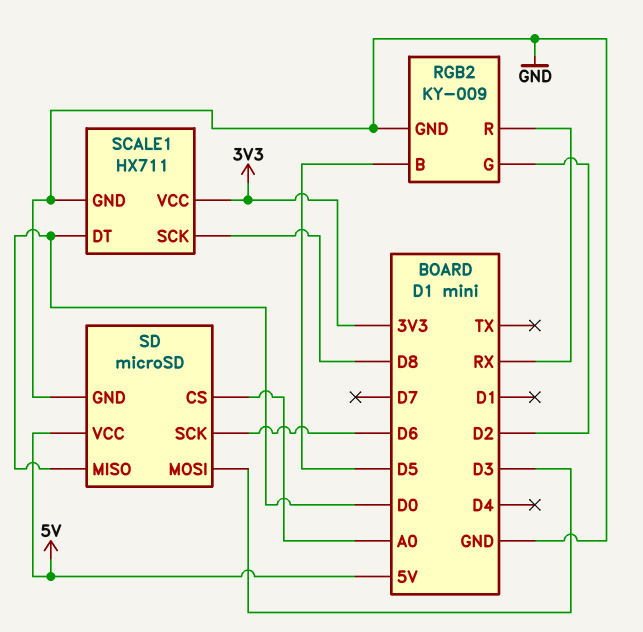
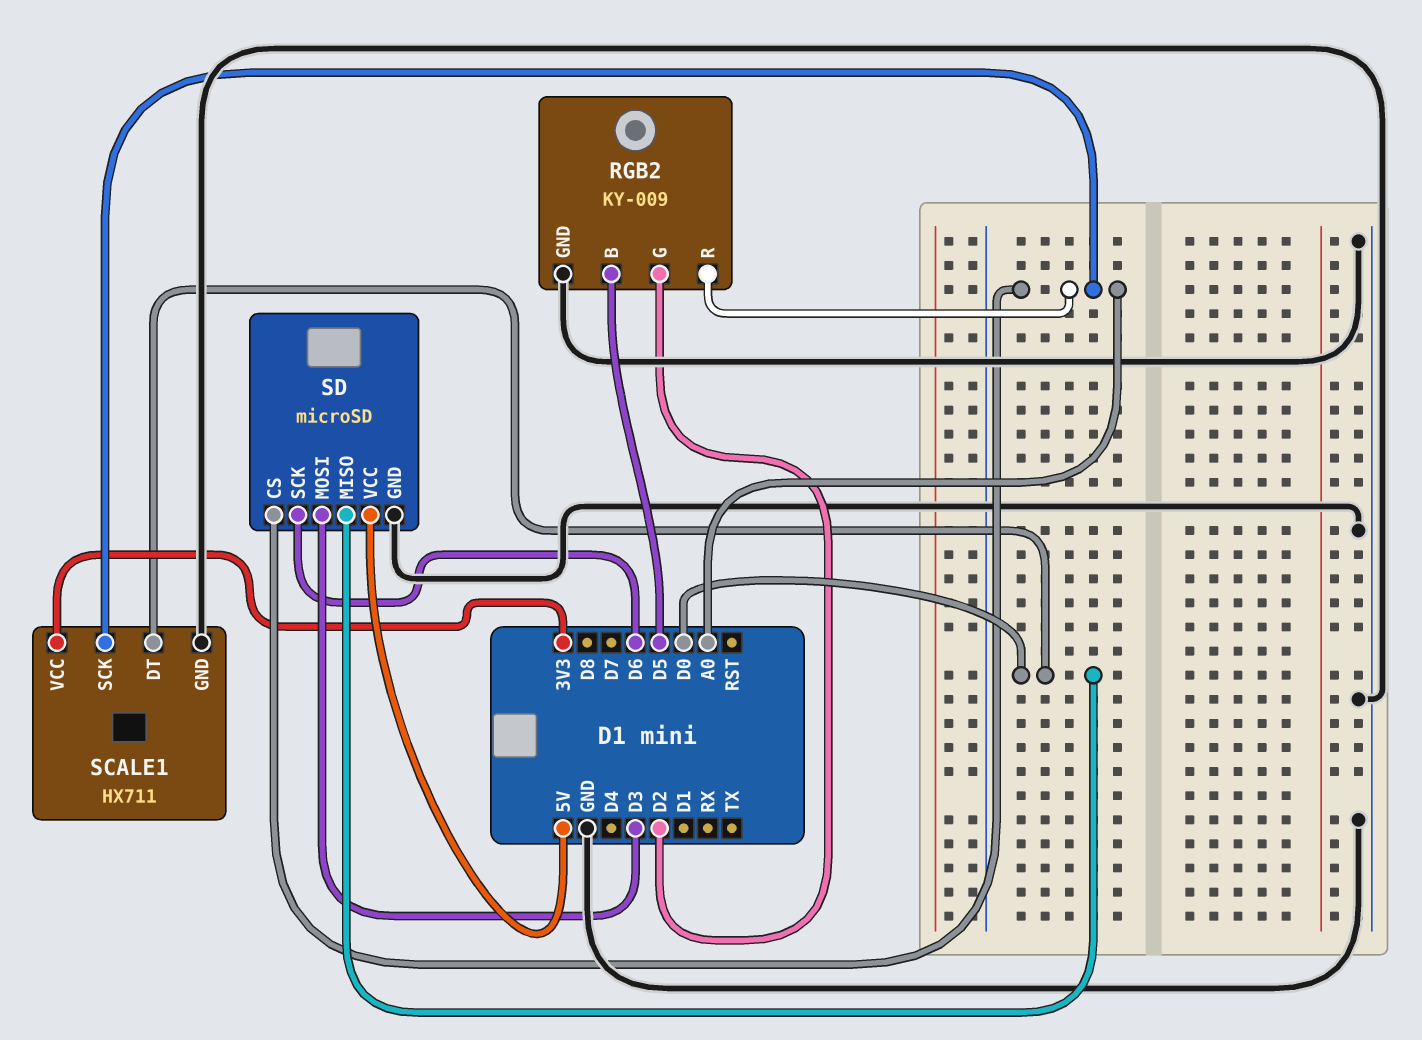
RGB2 pin R: RX -> A0
SCALE1 pin SCK: D8 -> A0

